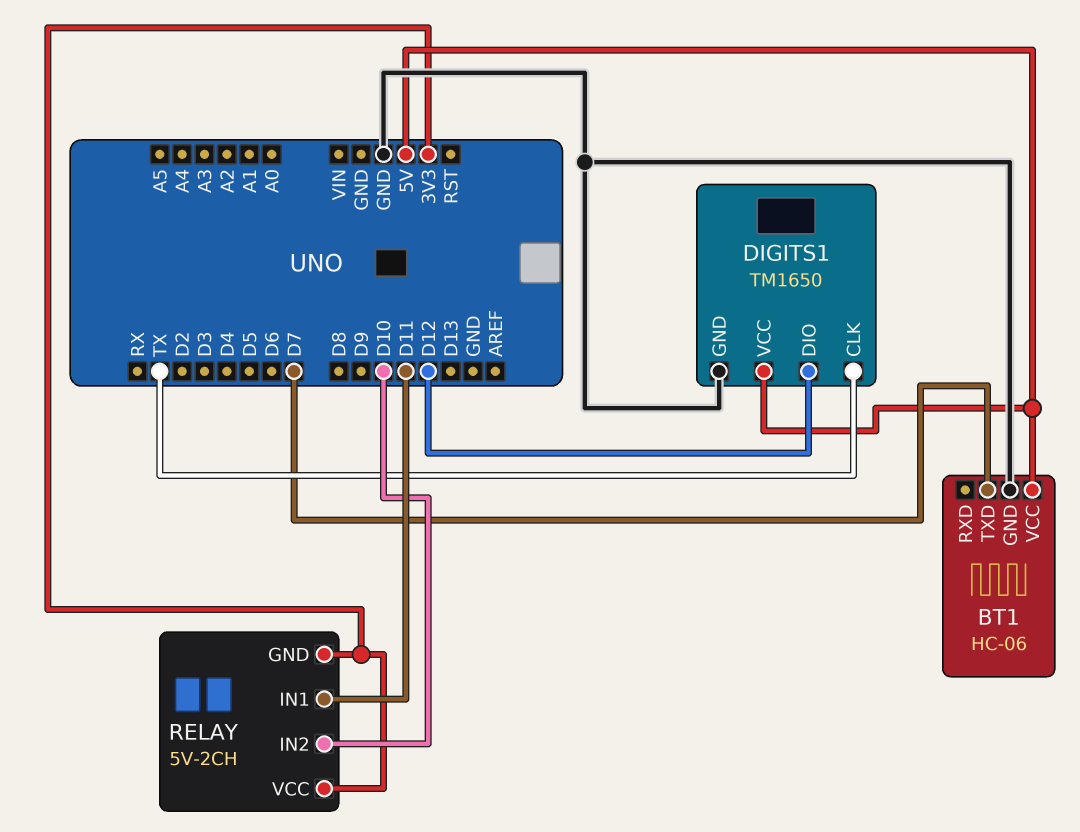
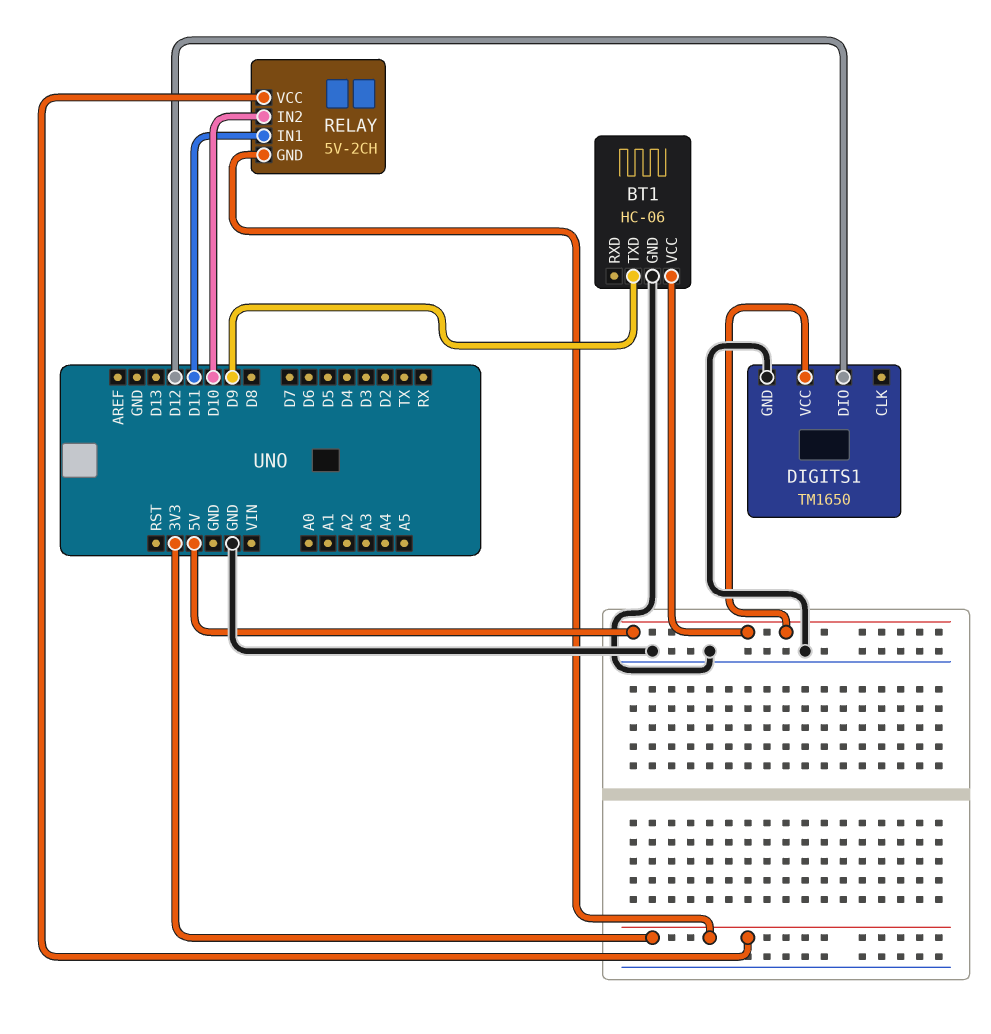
BT1 pin TXD: D7 -> D9
DIGITS1 pin CLK: TX -> none

